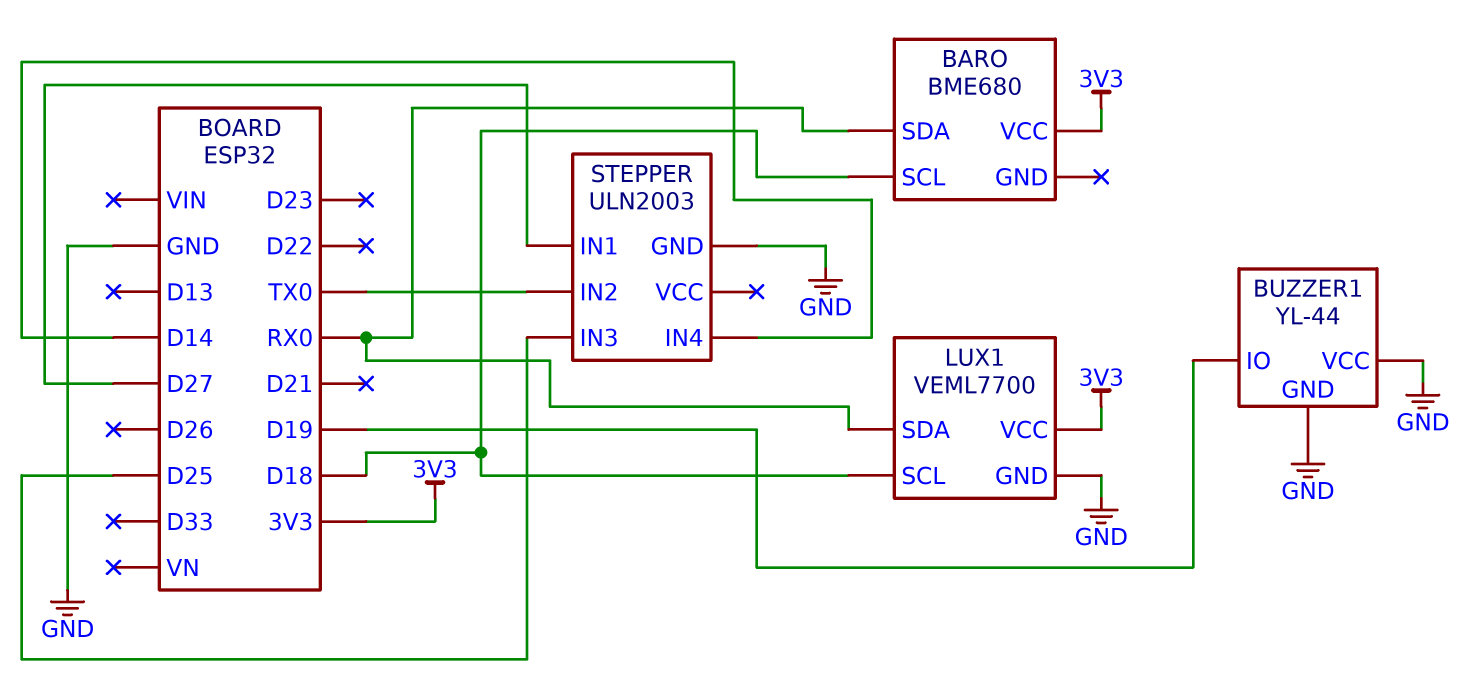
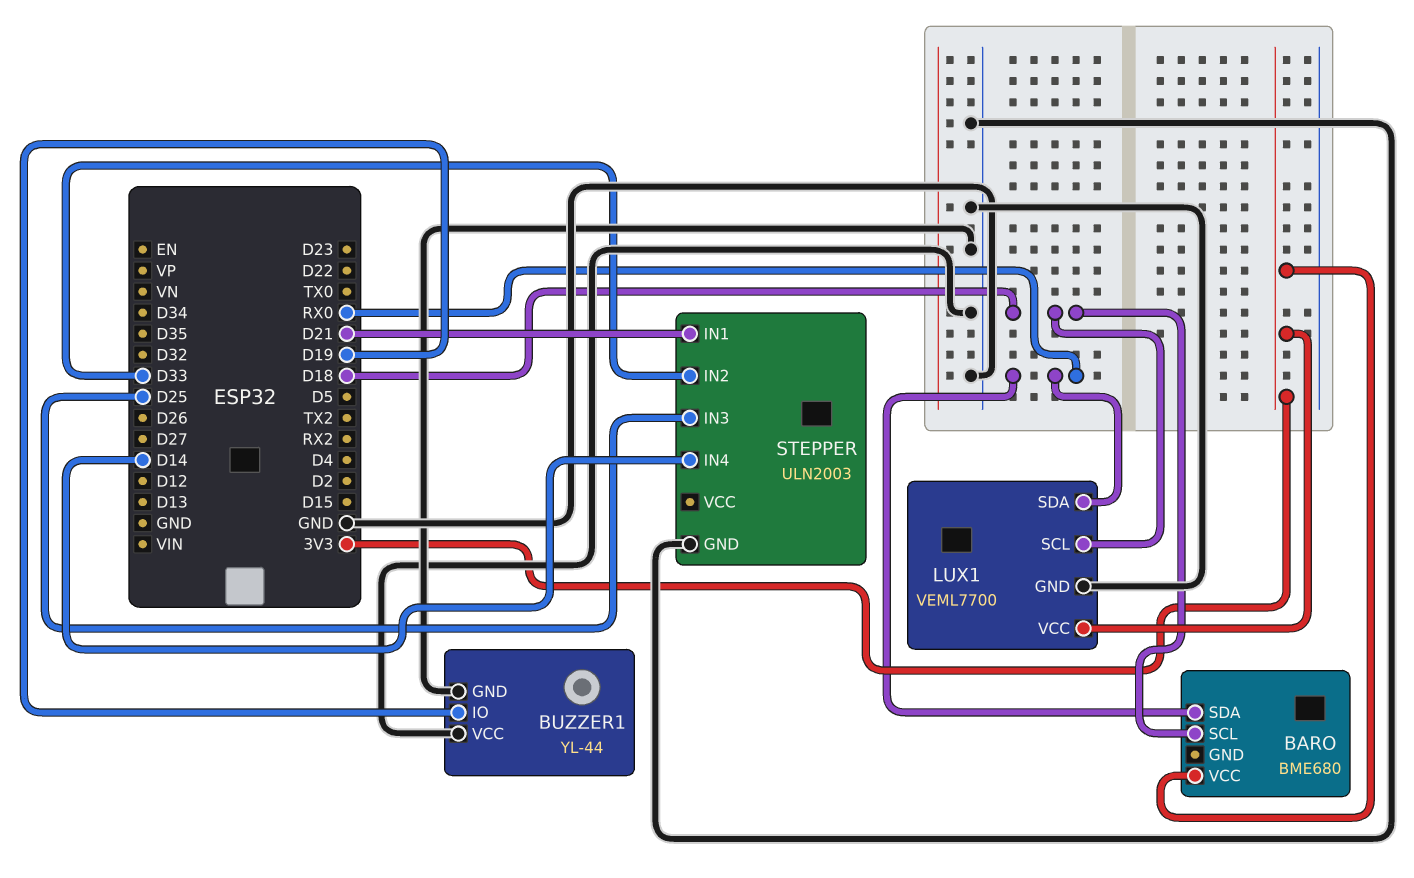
STEPPER pin IN1: D27 -> D21
STEPPER pin IN2: TX0 -> D33

